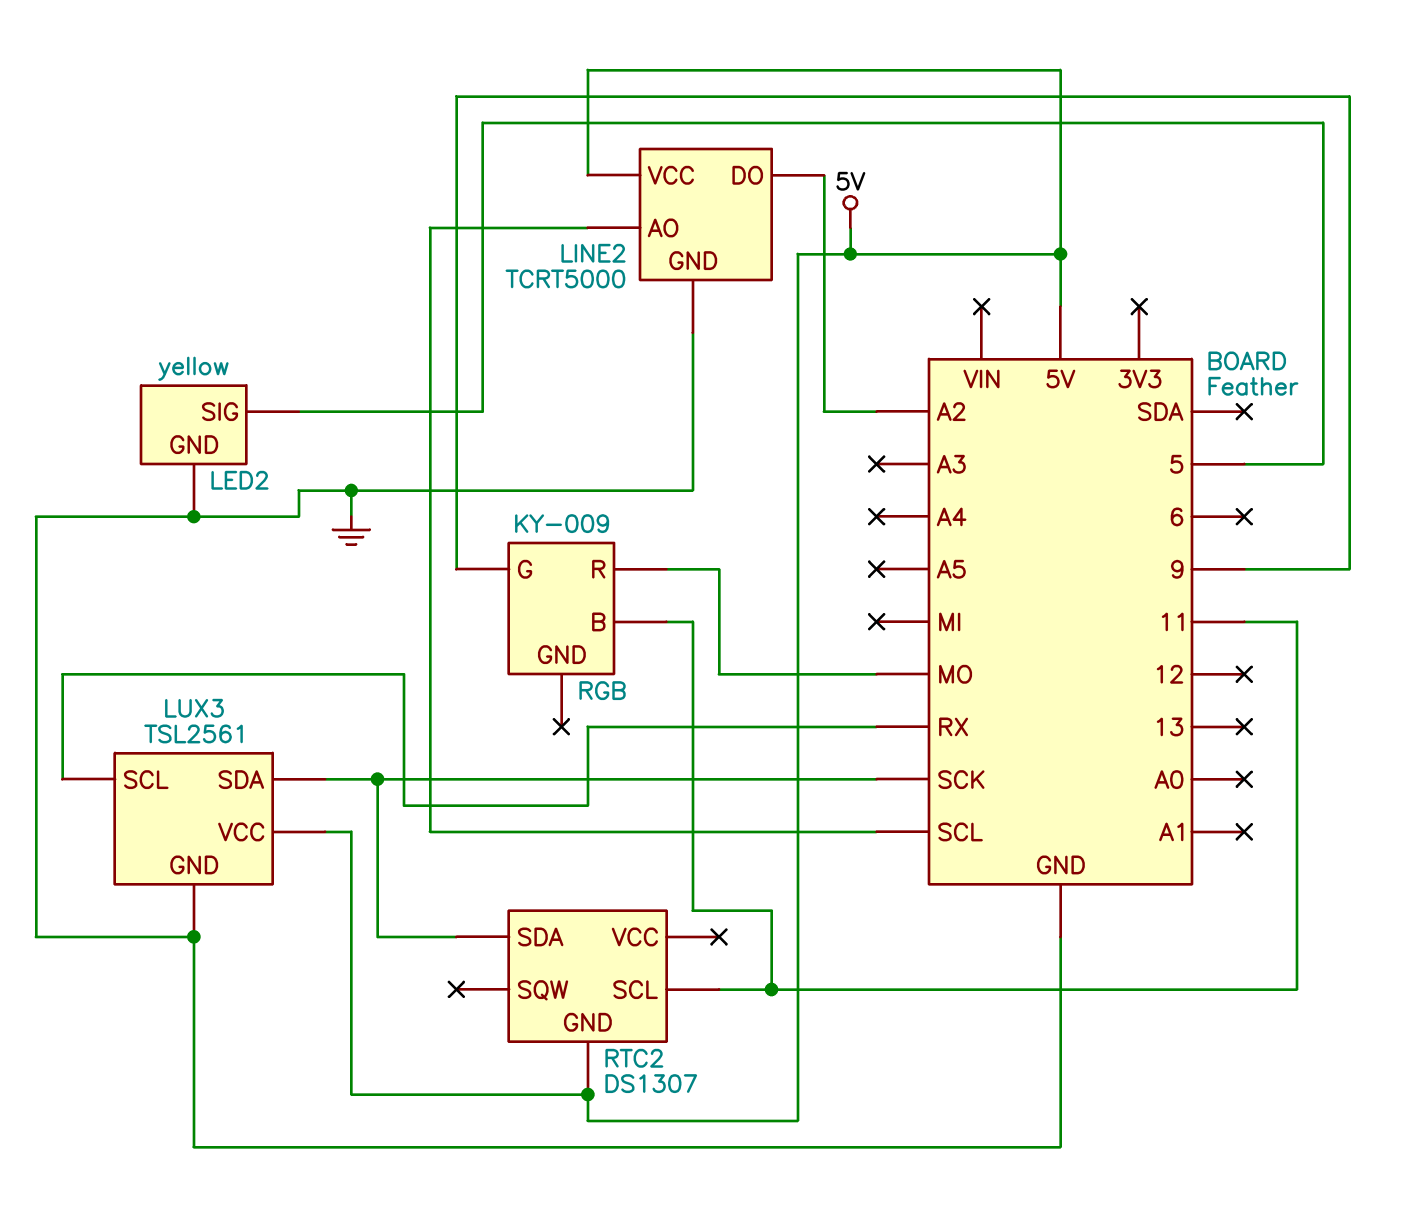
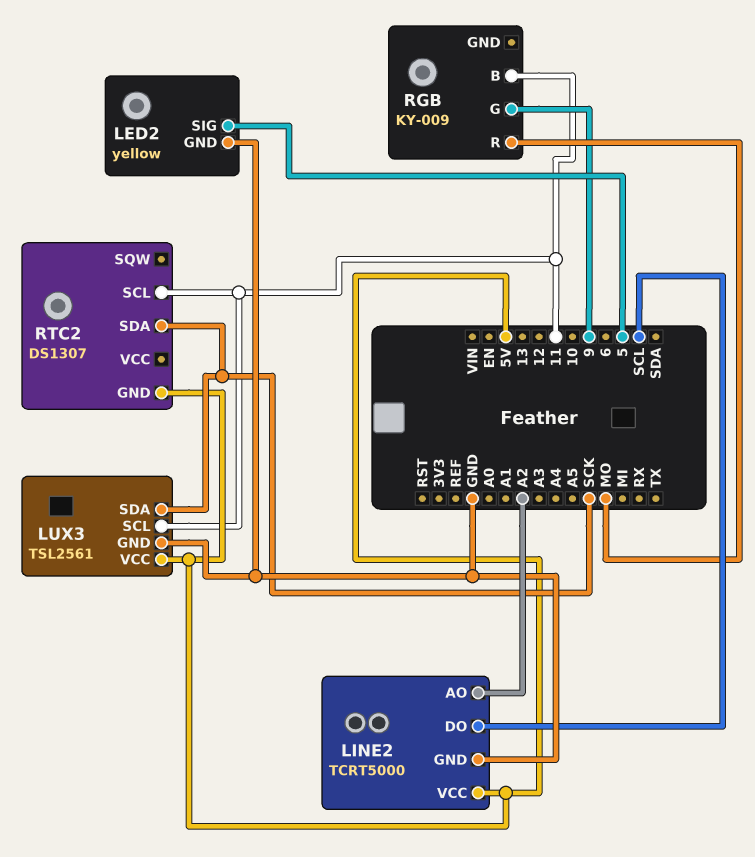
LINE2 pin AO: SCL -> A2
LINE2 pin DO: A2 -> SCL
LUX3 pin SCL: RX -> 11

